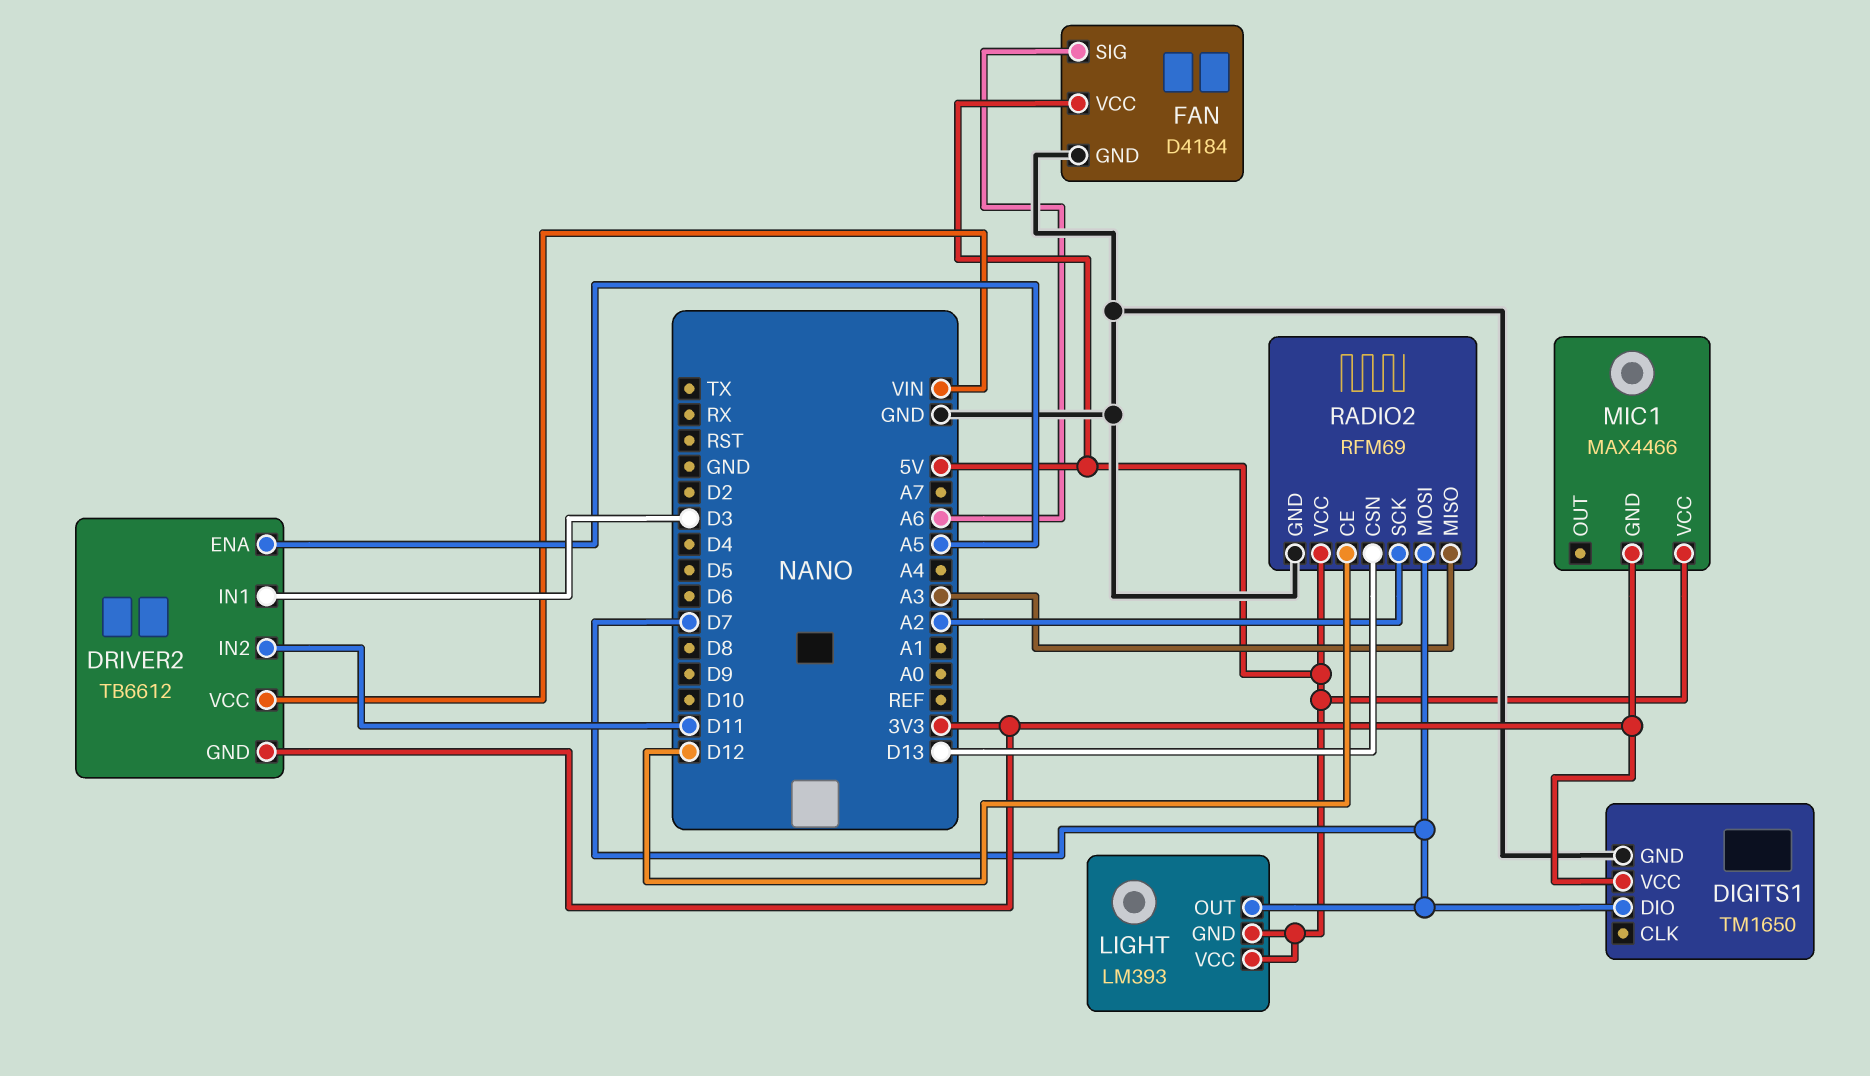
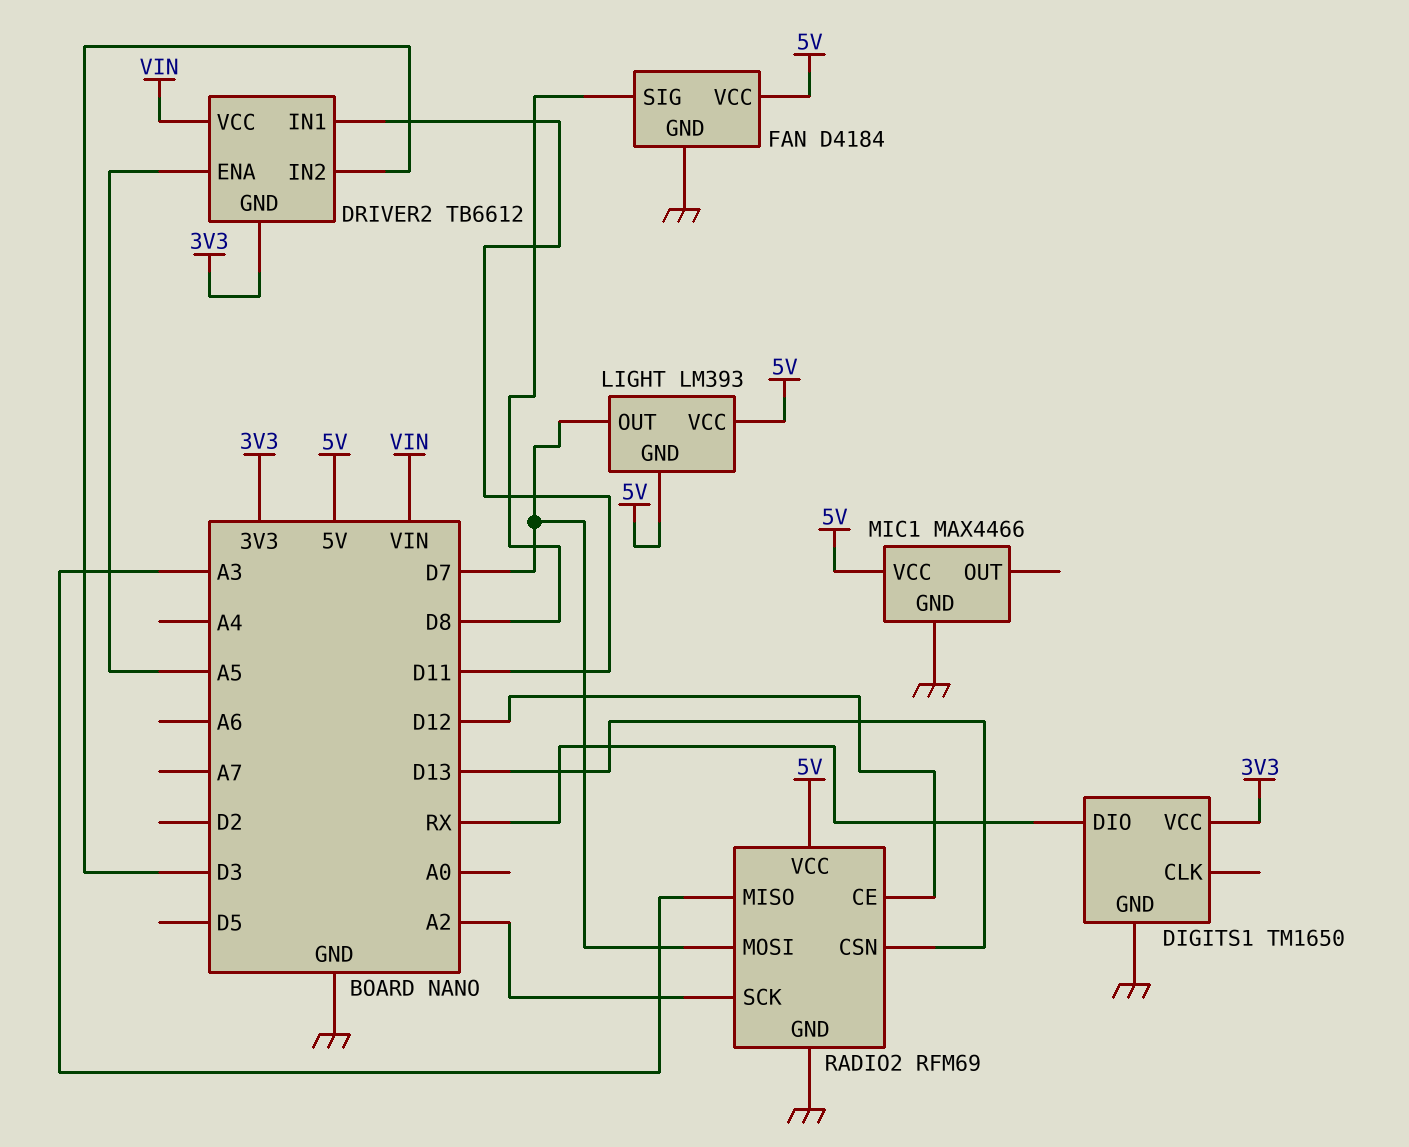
DIGITS1 pin DIO: D7 -> RX
DRIVER2 pin IN1: D3 -> D11
DRIVER2 pin IN2: D11 -> D3
FAN pin SIG: A6 -> D8
MIC1 pin GND: 3V3 -> GND

